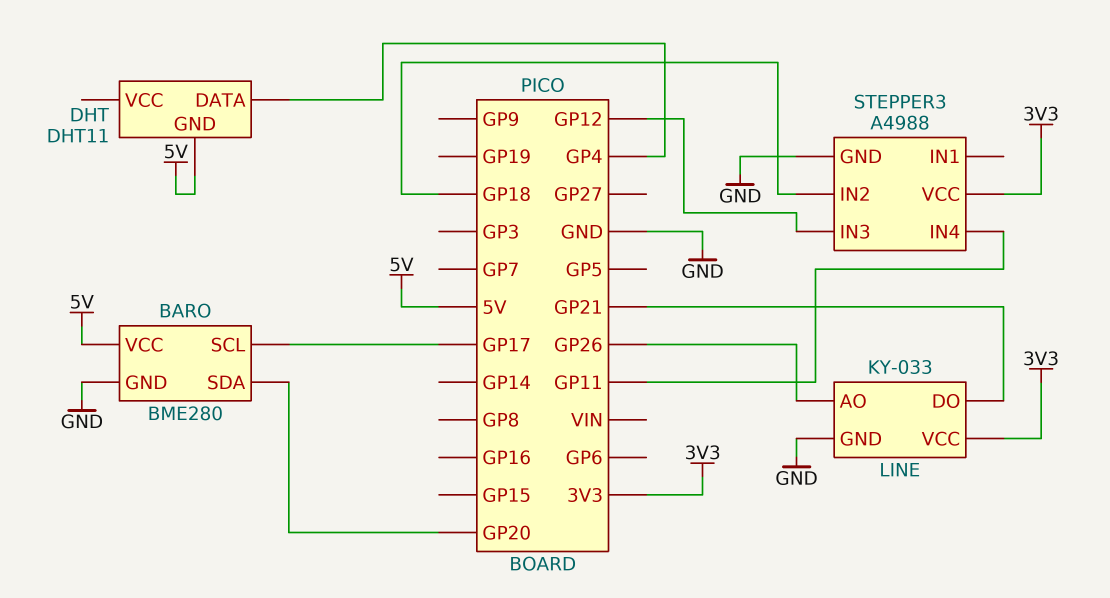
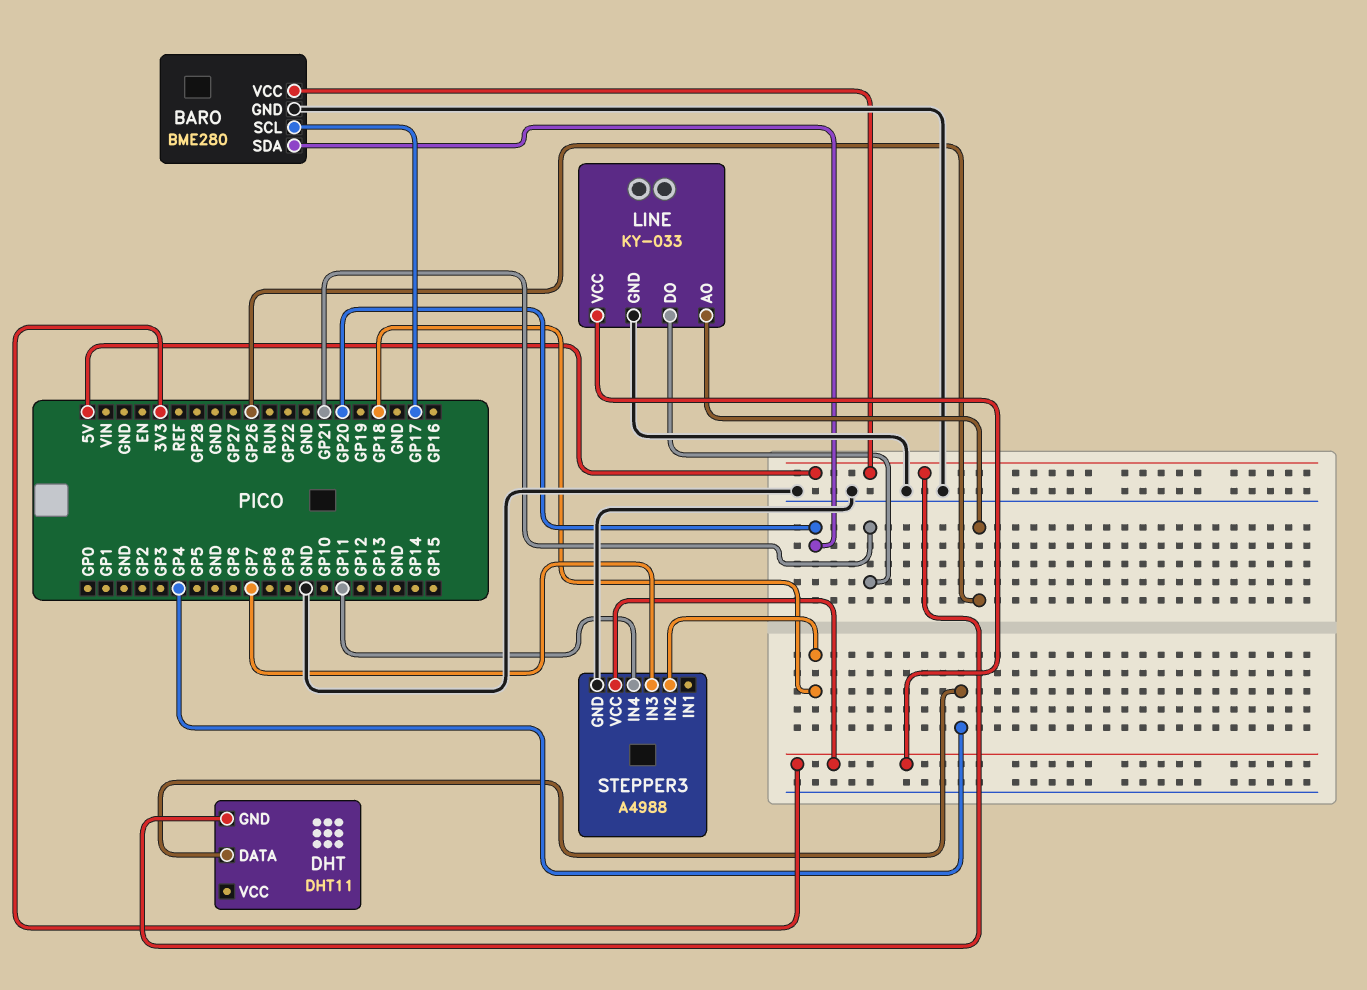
STEPPER3 pin IN3: GP12 -> GP7

